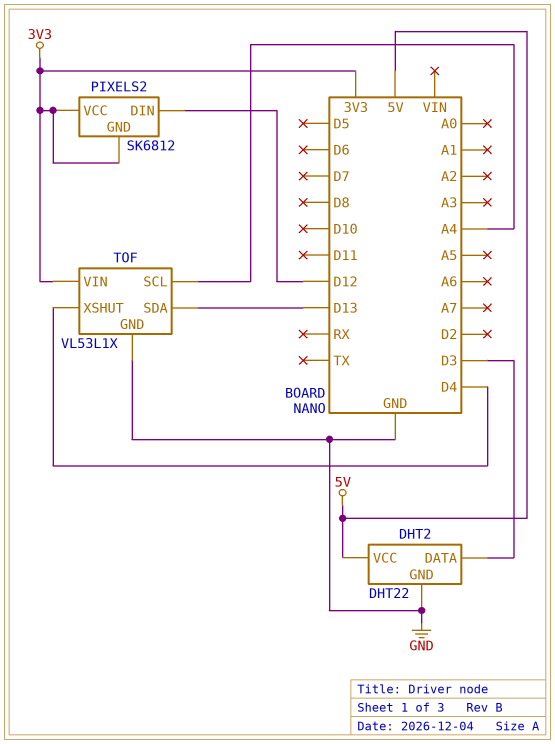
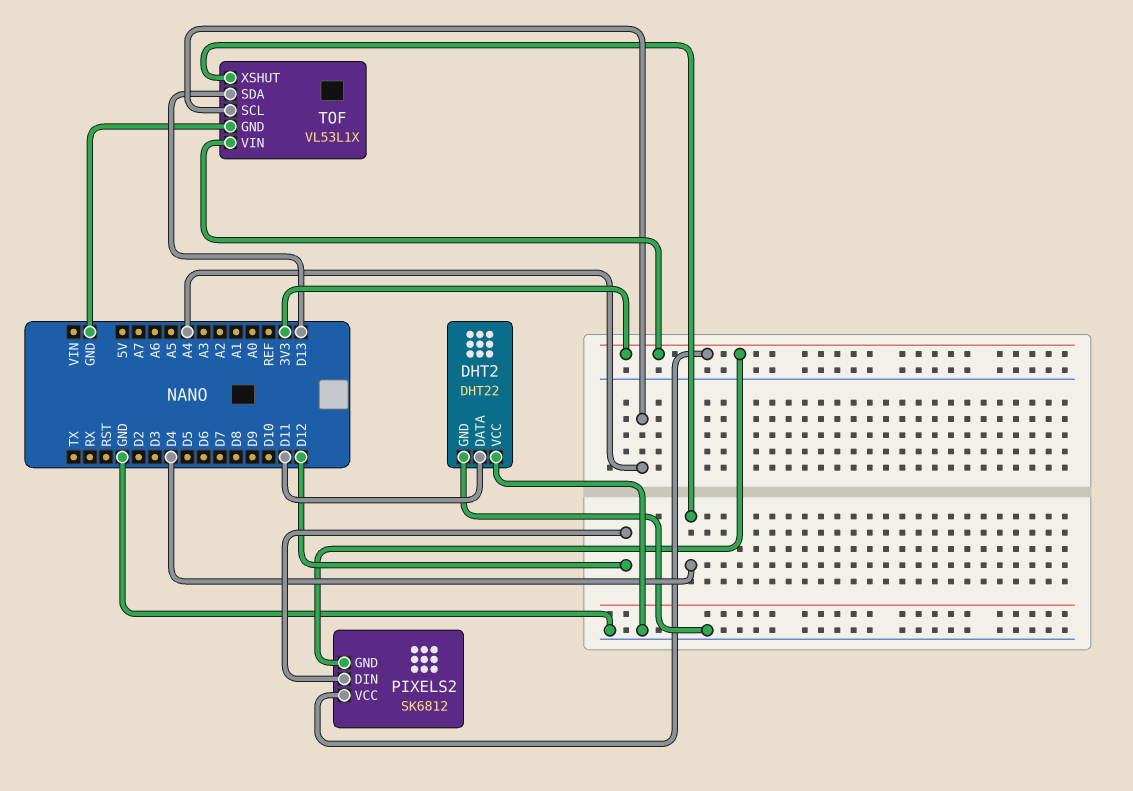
DHT2 pin DATA: D3 -> D11
DHT2 pin VCC: 5V -> GND

